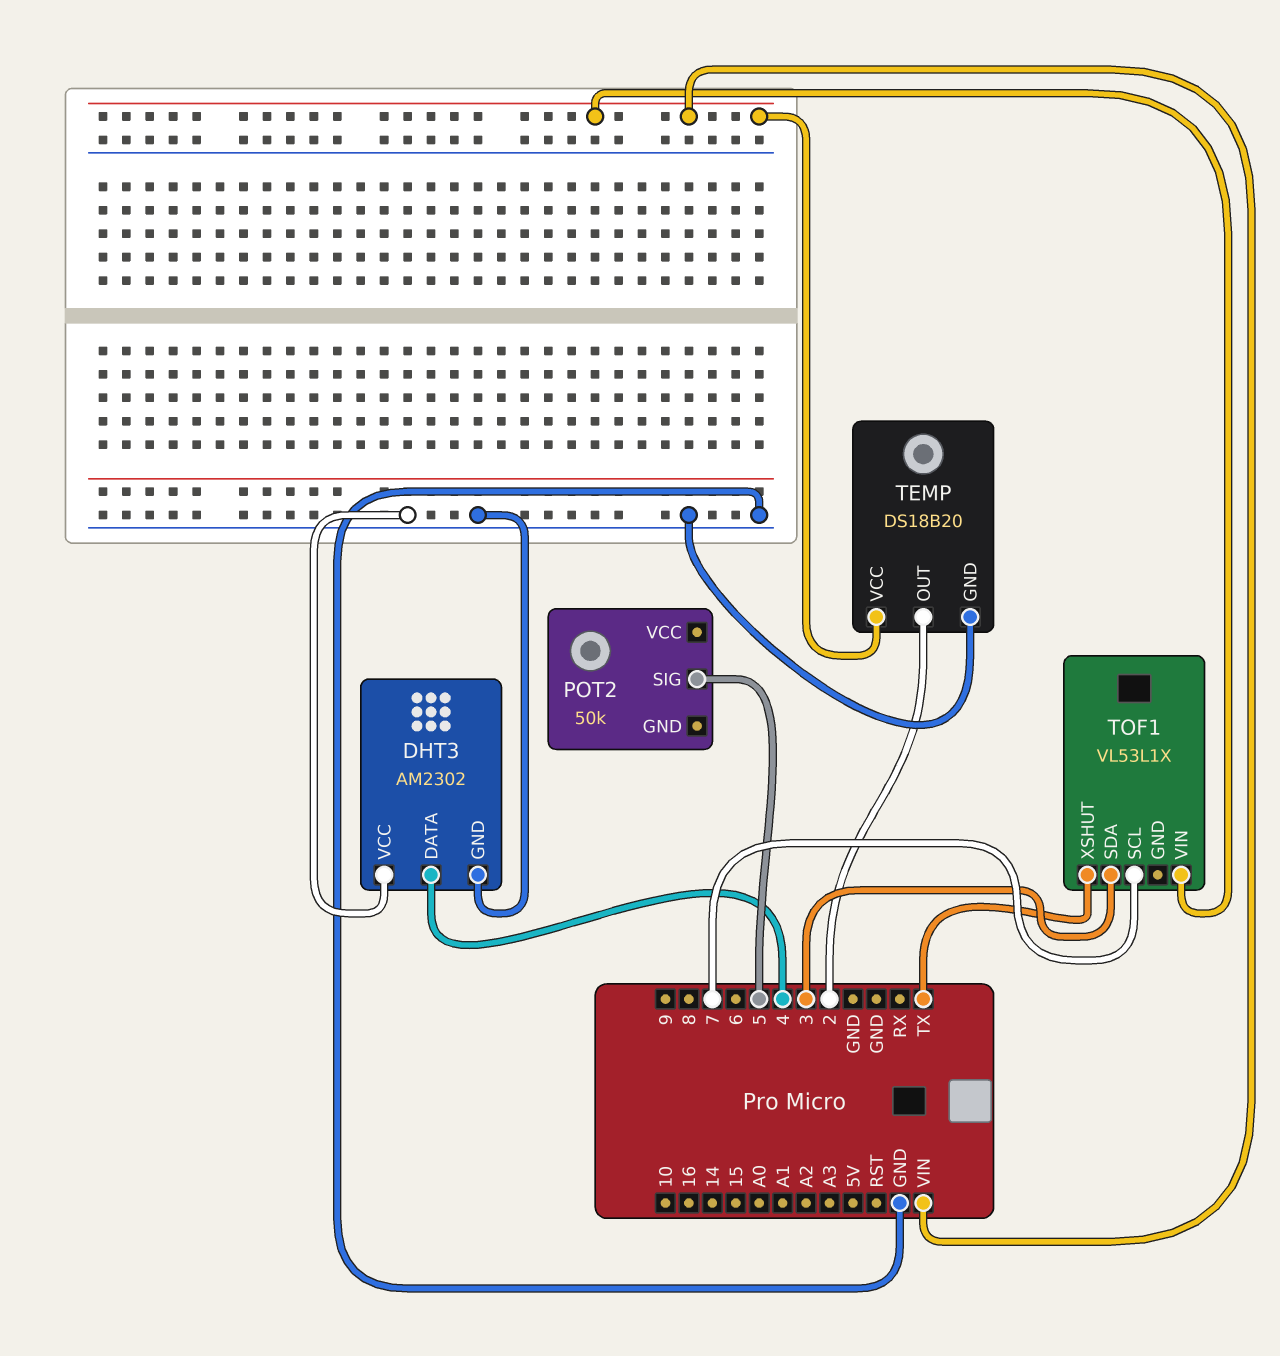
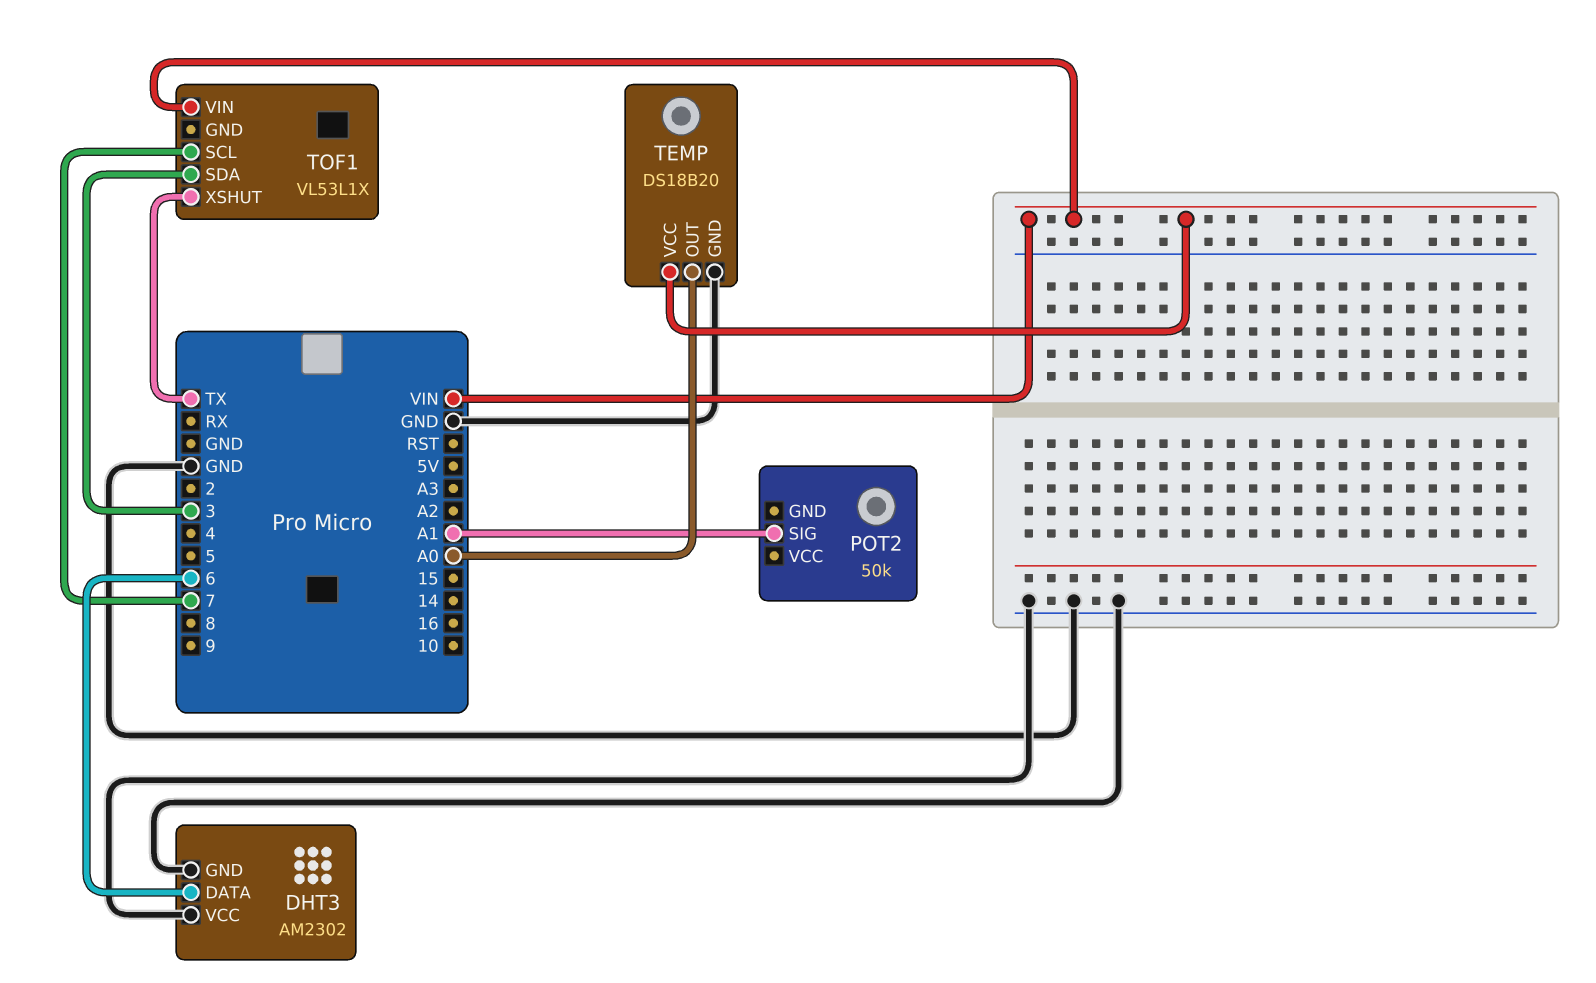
DHT3 pin DATA: 4 -> 6
POT2 pin SIG: 5 -> A1
TEMP pin OUT: 2 -> A0

